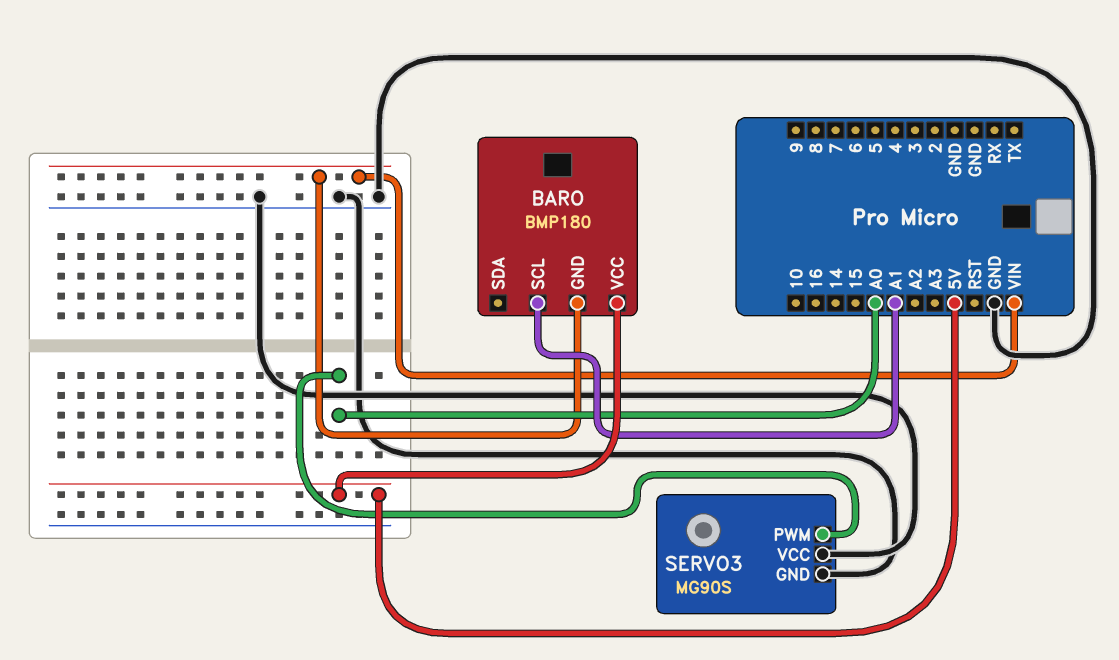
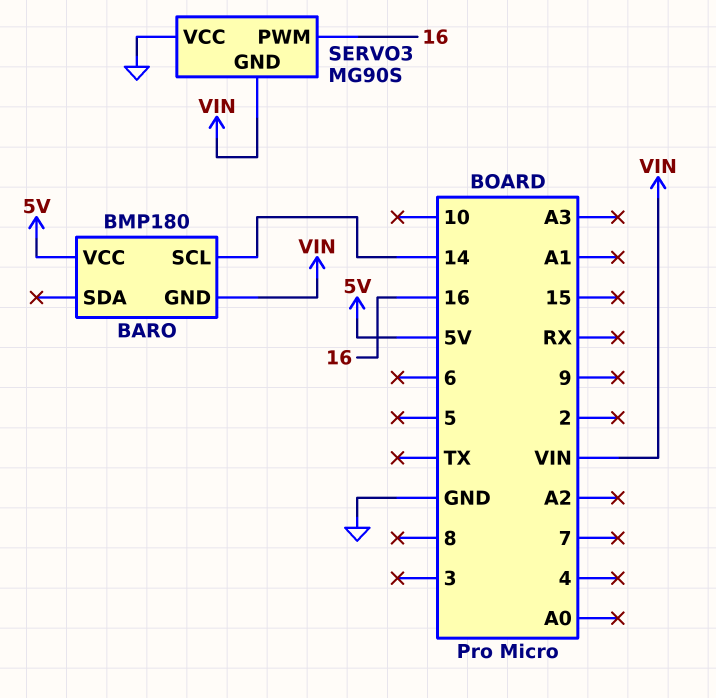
BARO pin SCL: A1 -> 14
SERVO3 pin GND: GND -> VIN
SERVO3 pin PWM: A0 -> 16

